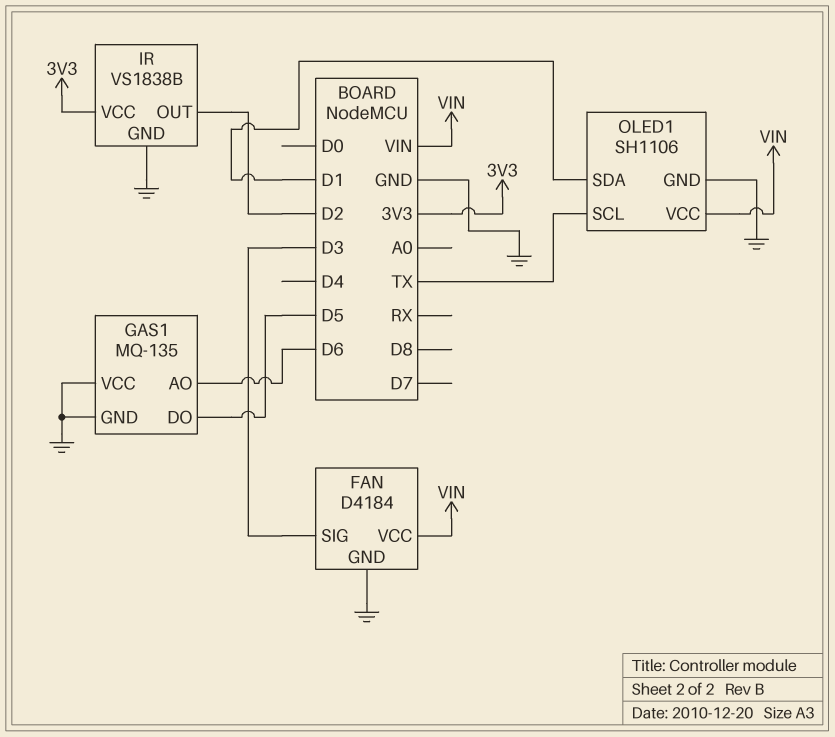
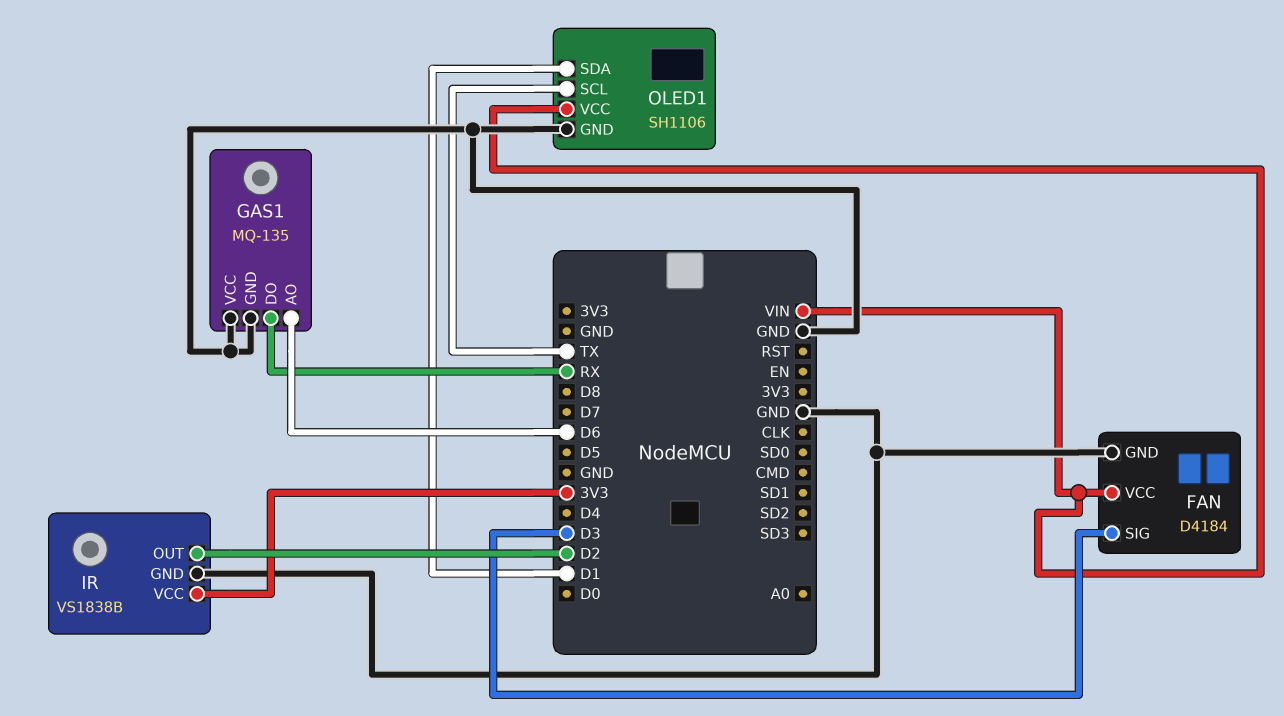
GAS1 pin DO: D5 -> RX

